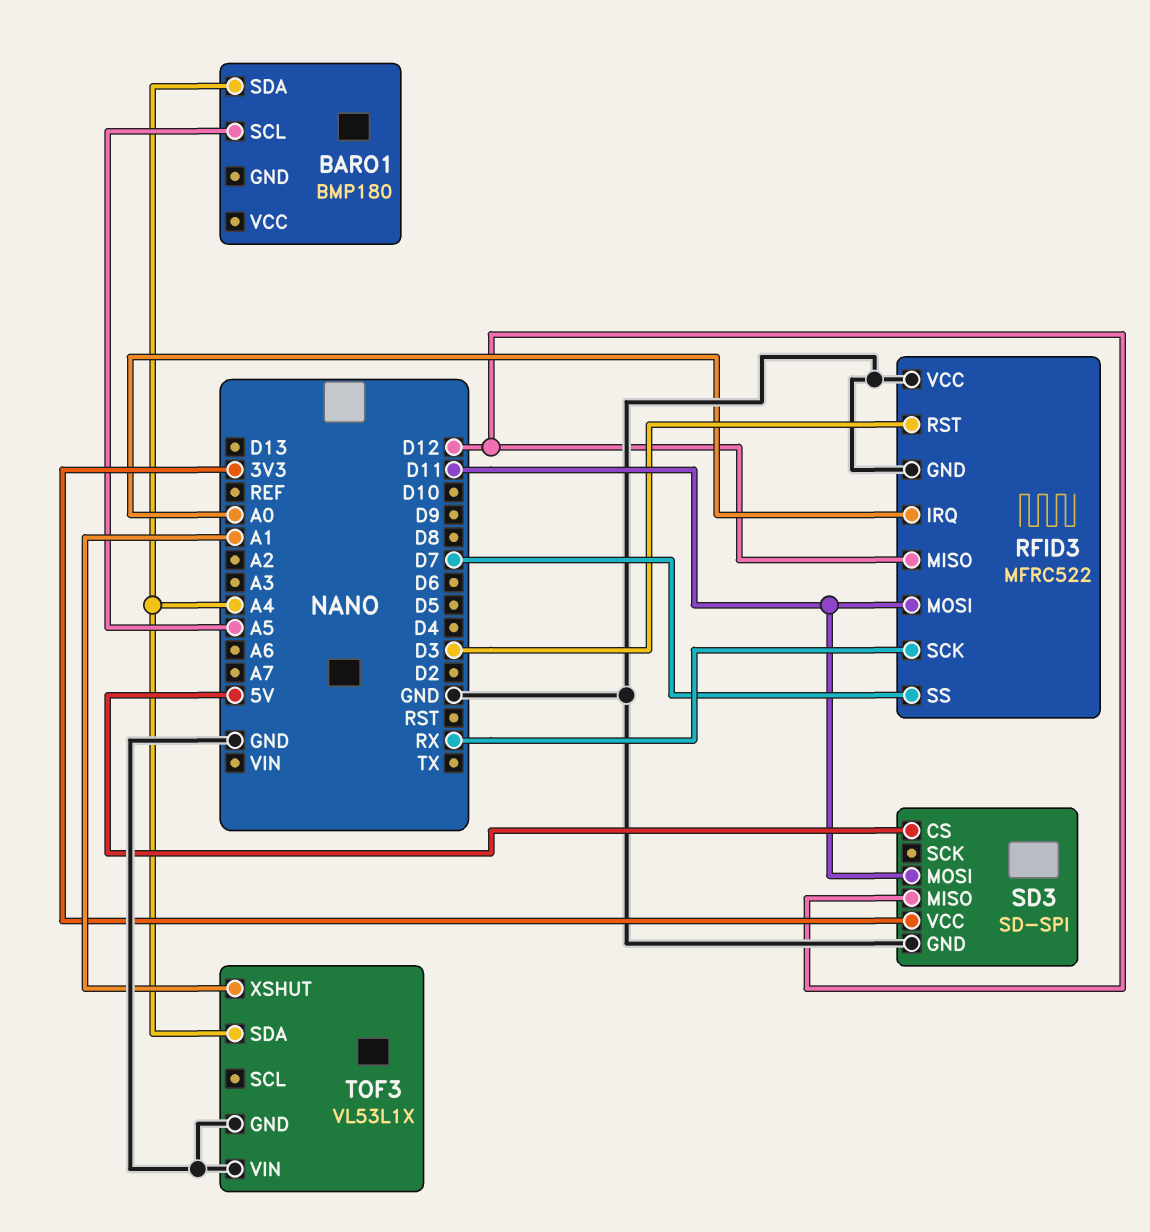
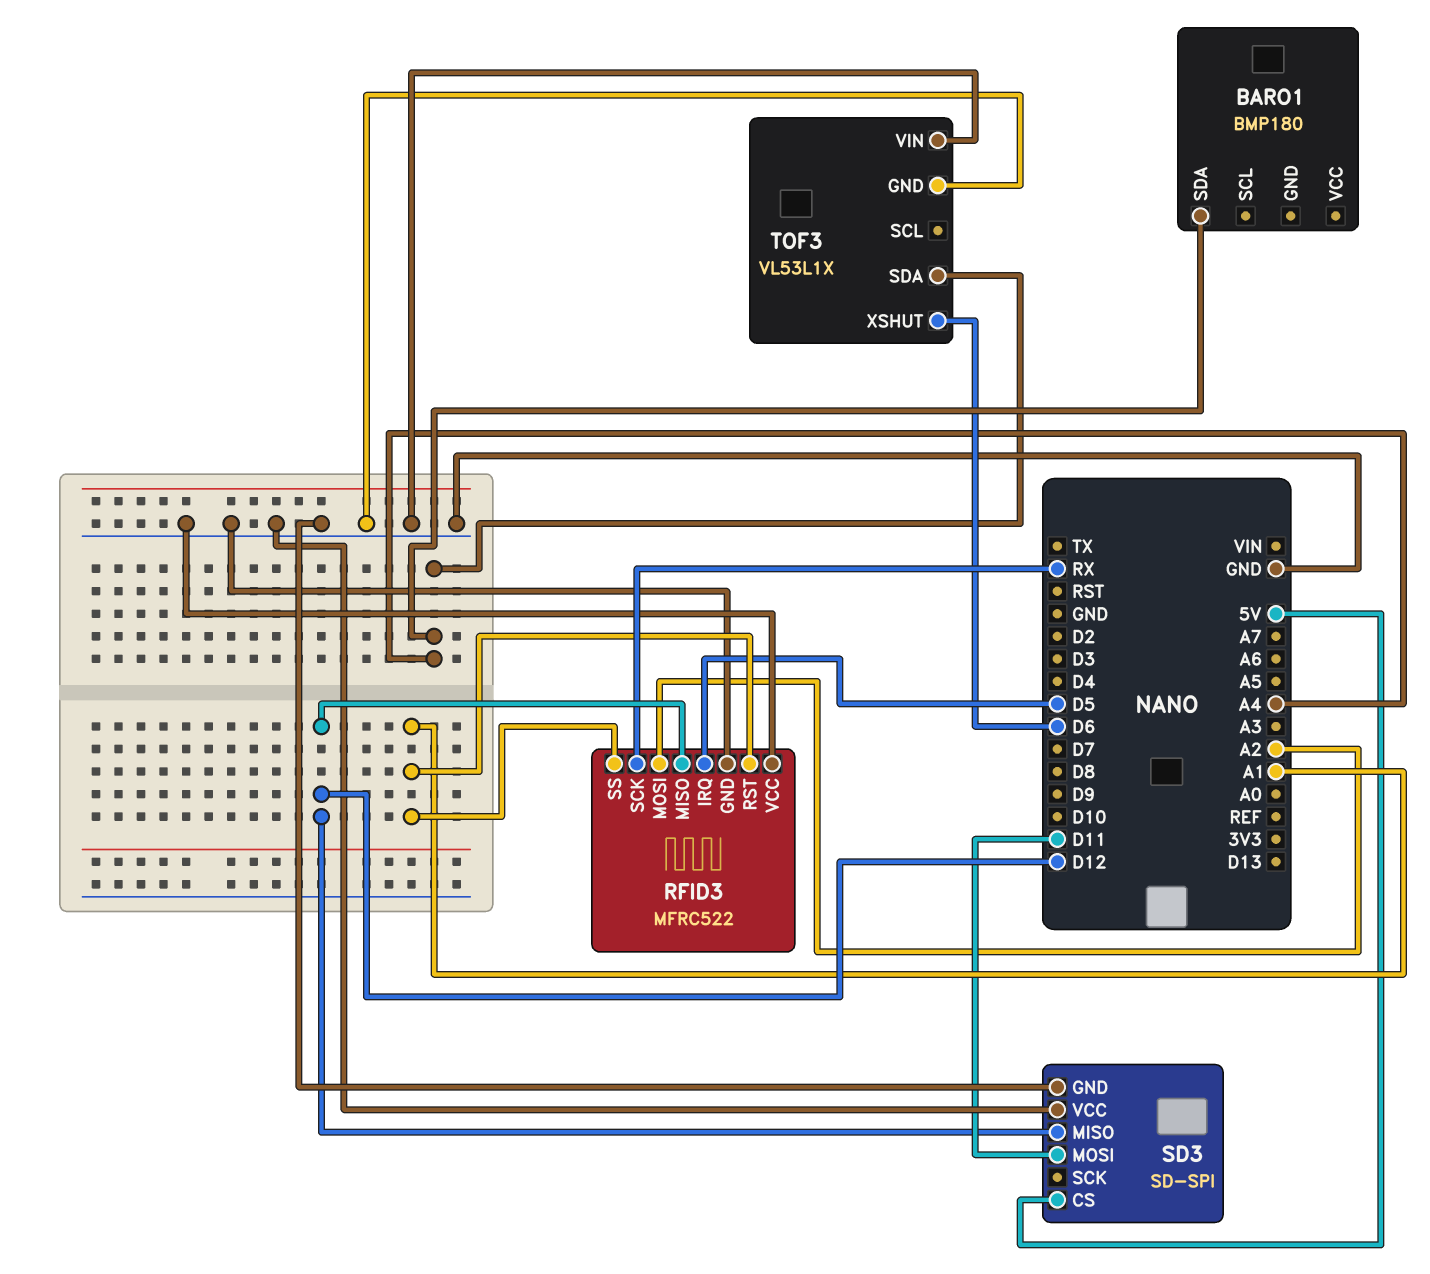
BARO1 pin SCL: A5 -> none
RFID3 pin IRQ: A0 -> D5
RFID3 pin MOSI: D11 -> A2
RFID3 pin RST: D3 -> A1
RFID3 pin SS: D7 -> A1
SD3 pin VCC: 3V3 -> GND
TOF3 pin XSHUT: A1 -> D6

